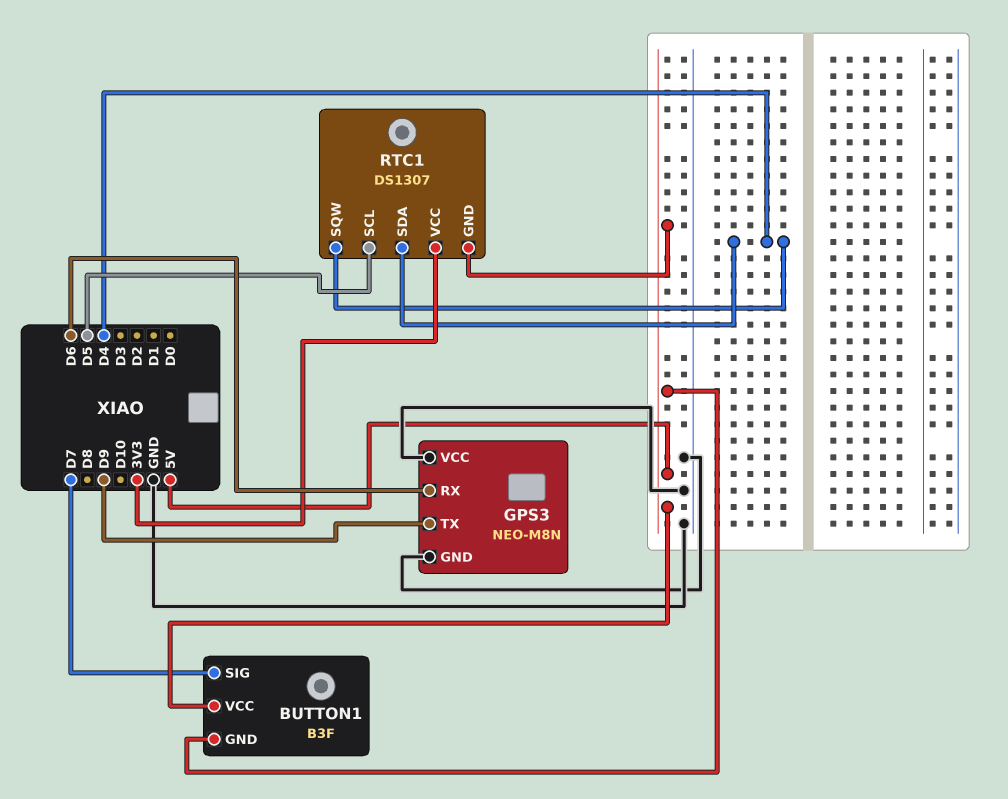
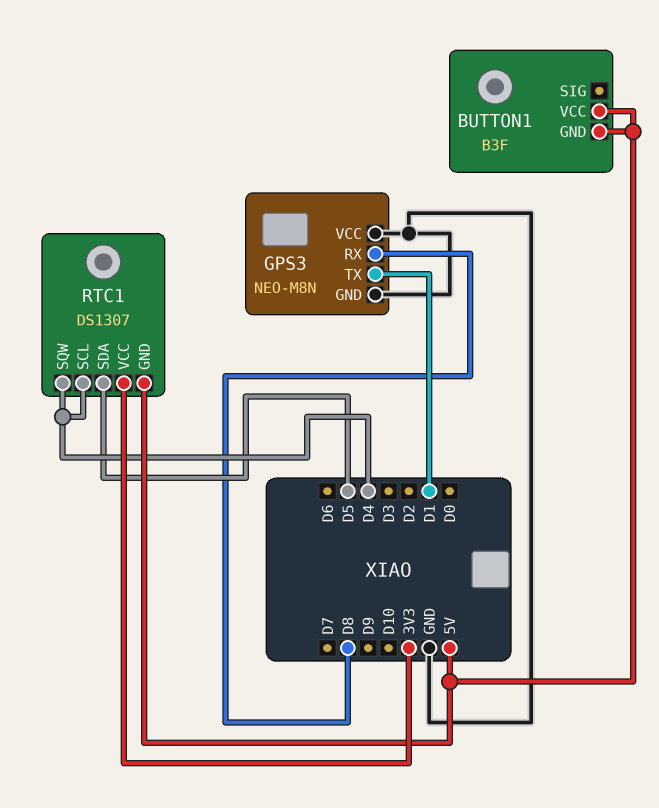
BUTTON1 pin SIG: D7 -> none
GPS3 pin RX: D6 -> D8
GPS3 pin TX: D9 -> D1
RTC1 pin SCL: D5 -> D4
RTC1 pin SDA: D4 -> D5

